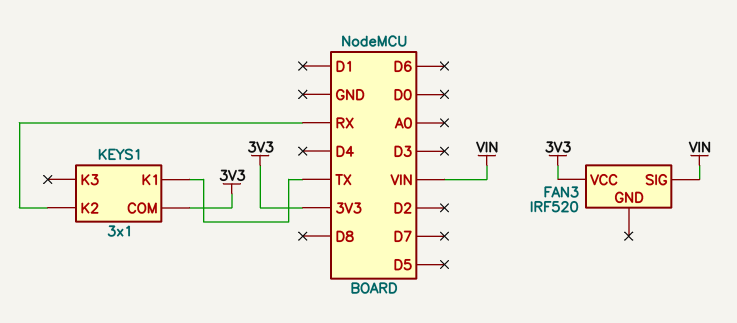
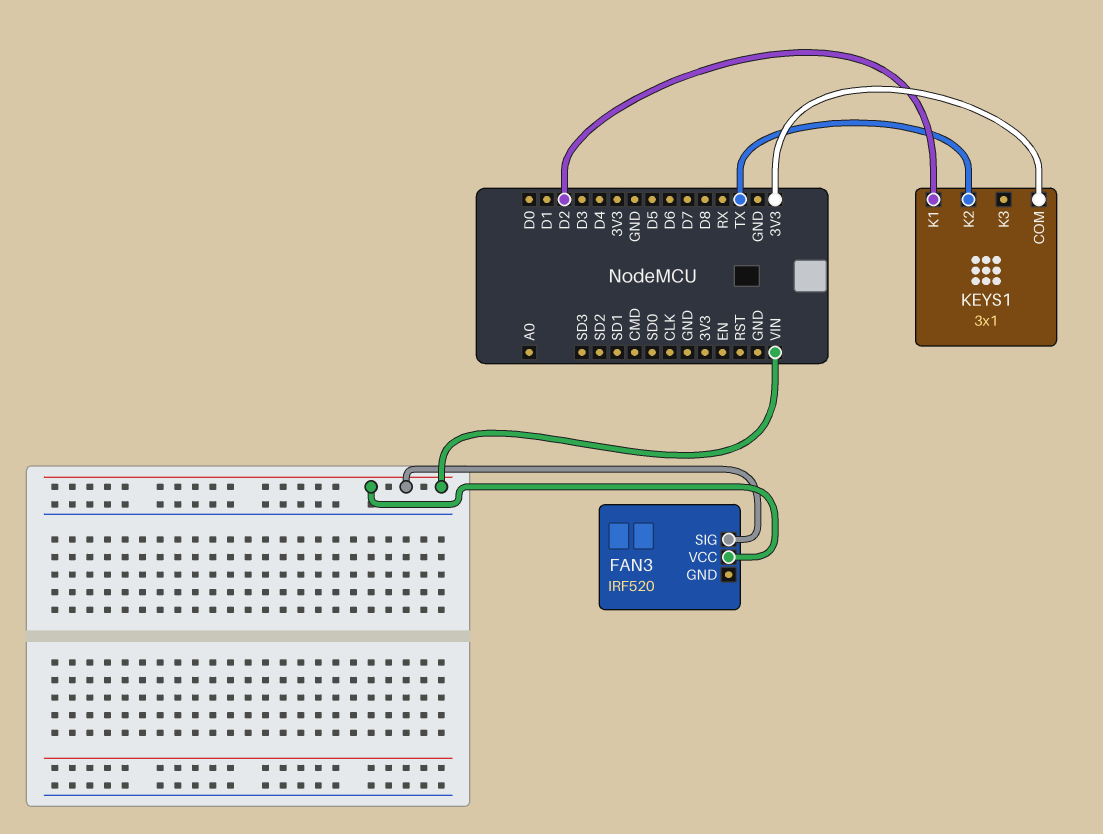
FAN3 pin VCC: 3V3 -> VIN
KEYS1 pin K1: TX -> D2
KEYS1 pin K2: RX -> TX

